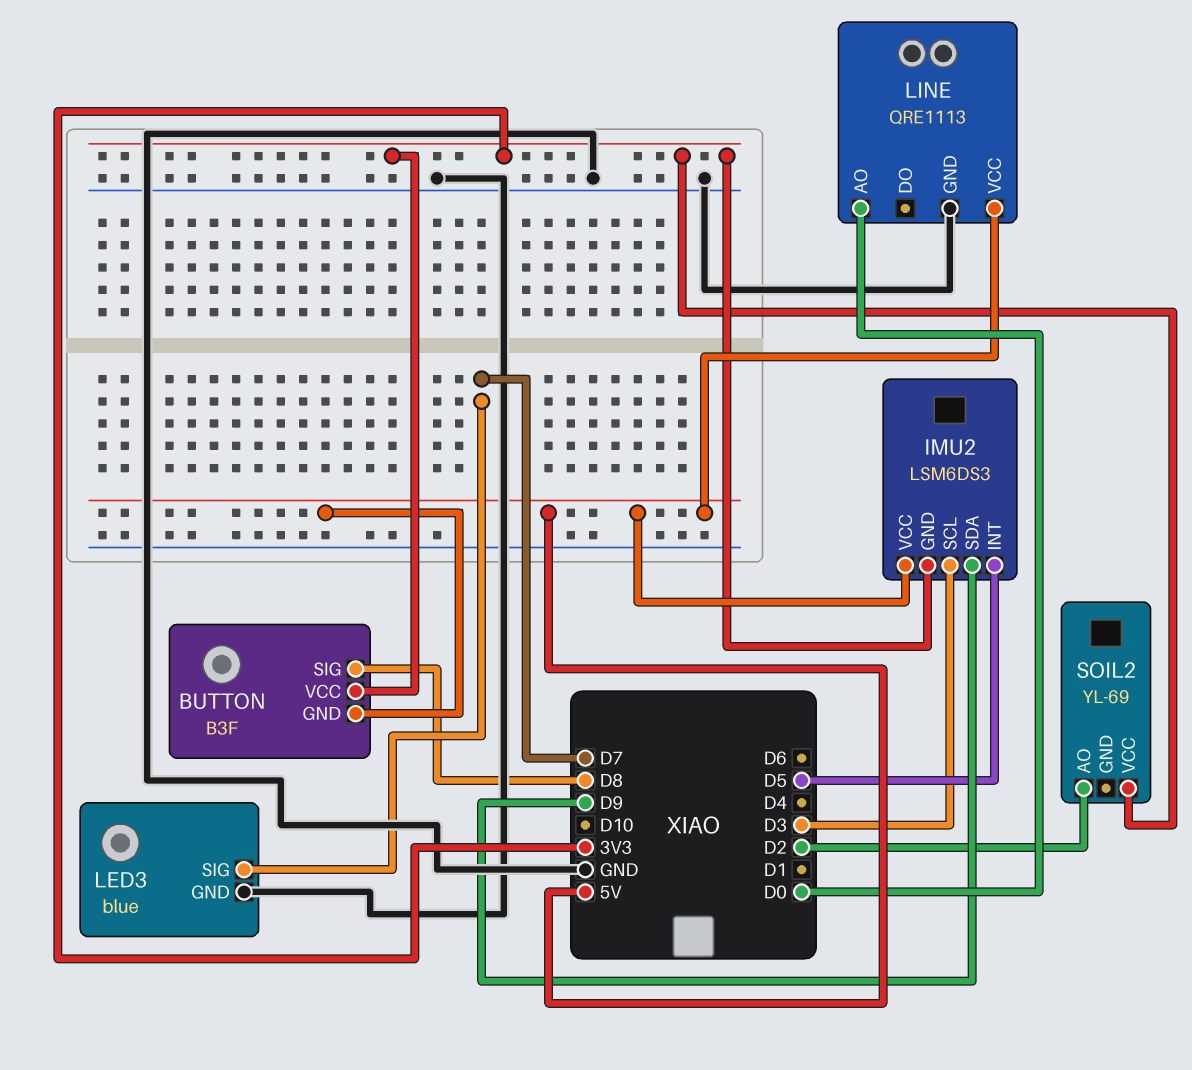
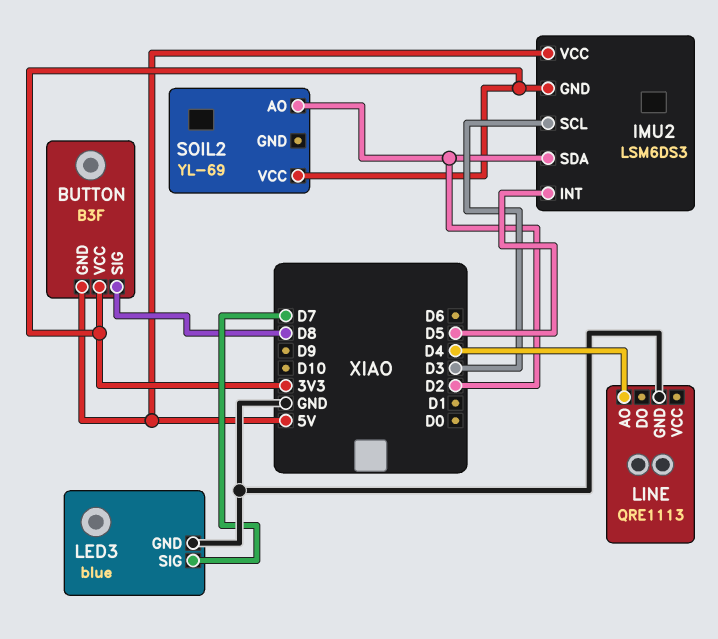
IMU2 pin SDA: D9 -> D2
LINE pin AO: D0 -> D4
LINE pin VCC: 5V -> none

